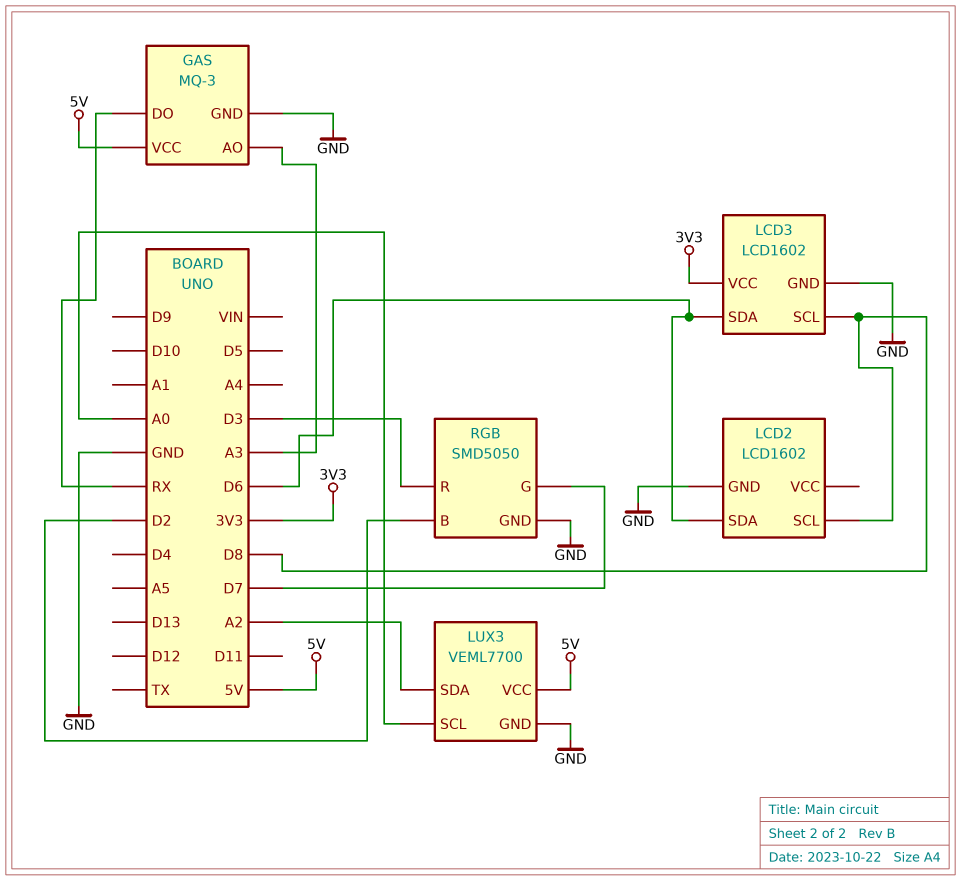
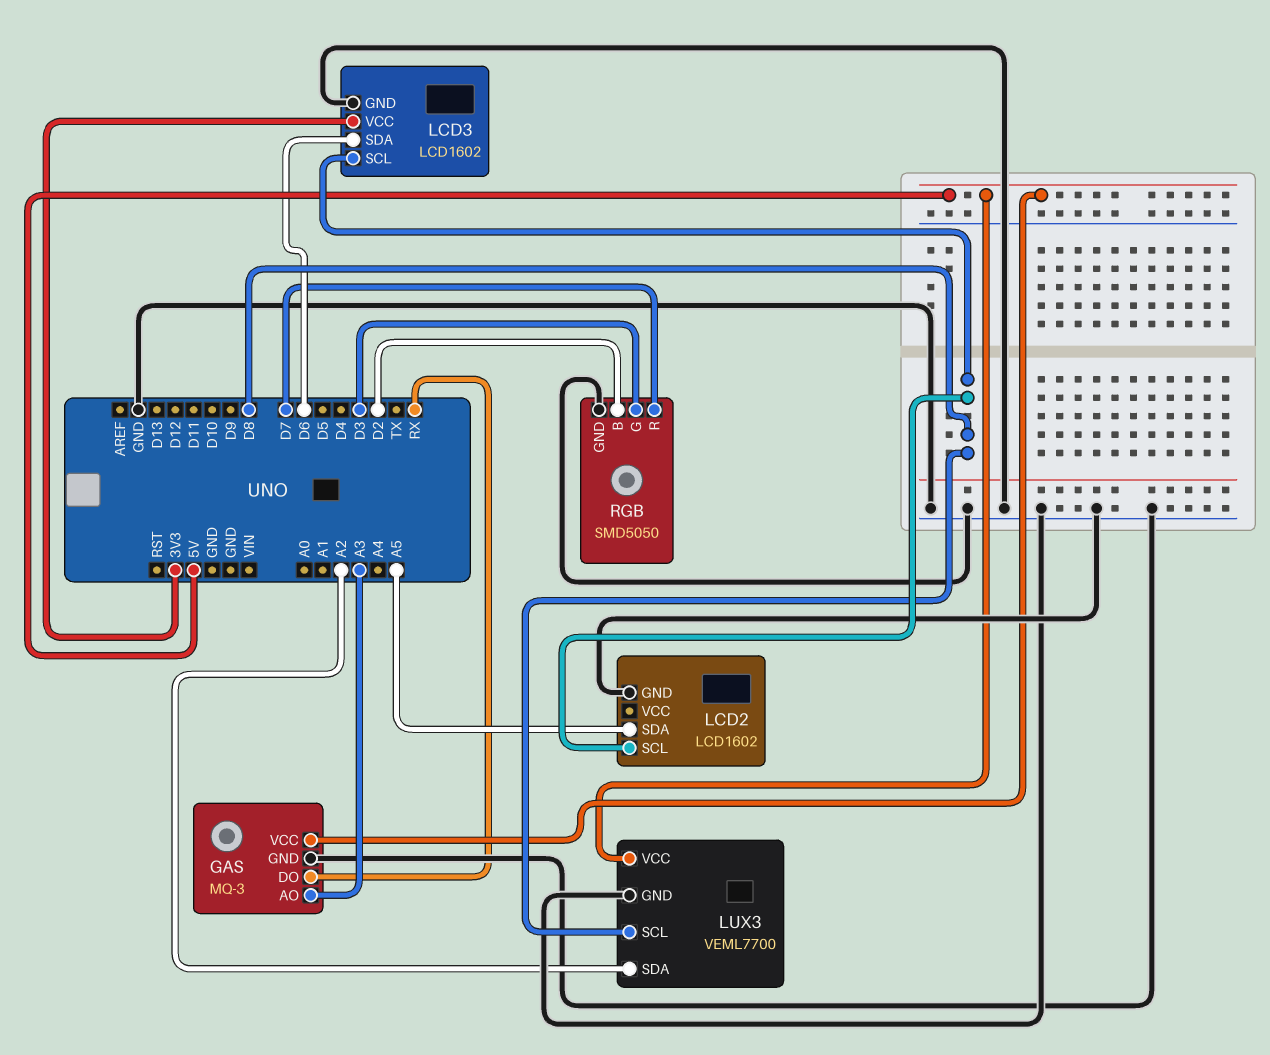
LCD2 pin SDA: D6 -> A5
LUX3 pin SCL: A0 -> D8
RGB pin G: D7 -> D3
RGB pin R: D3 -> D7

